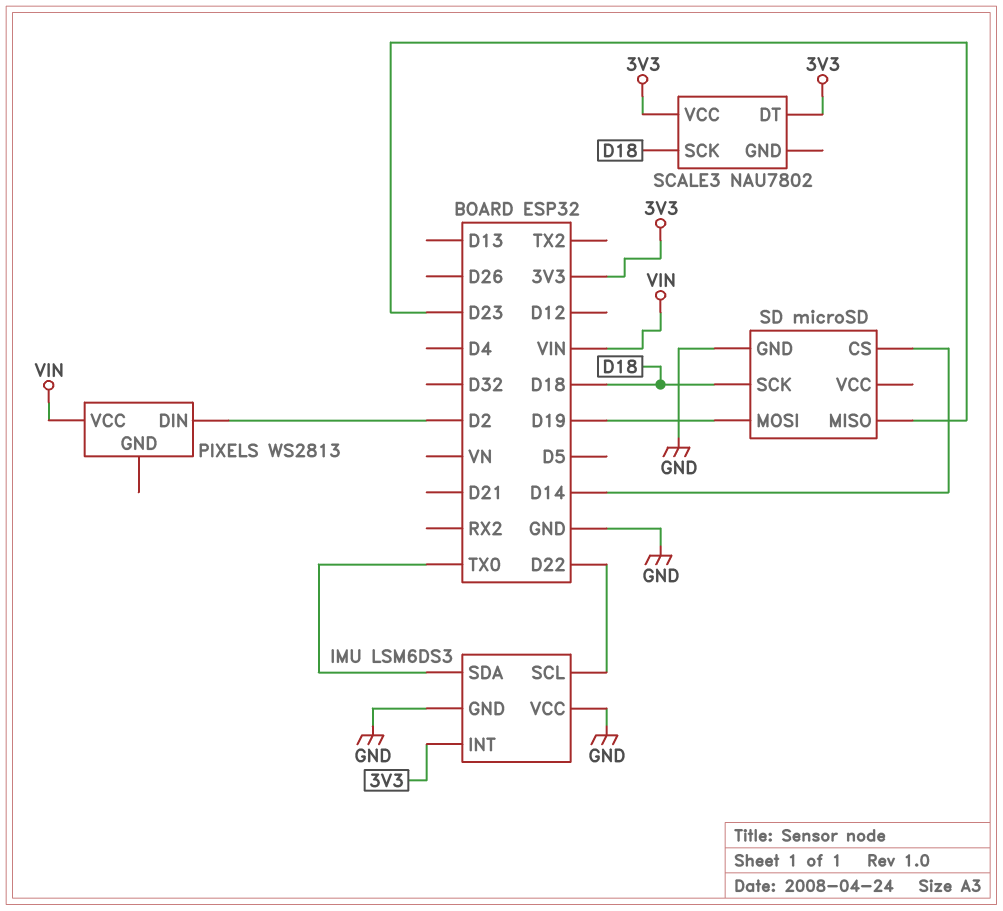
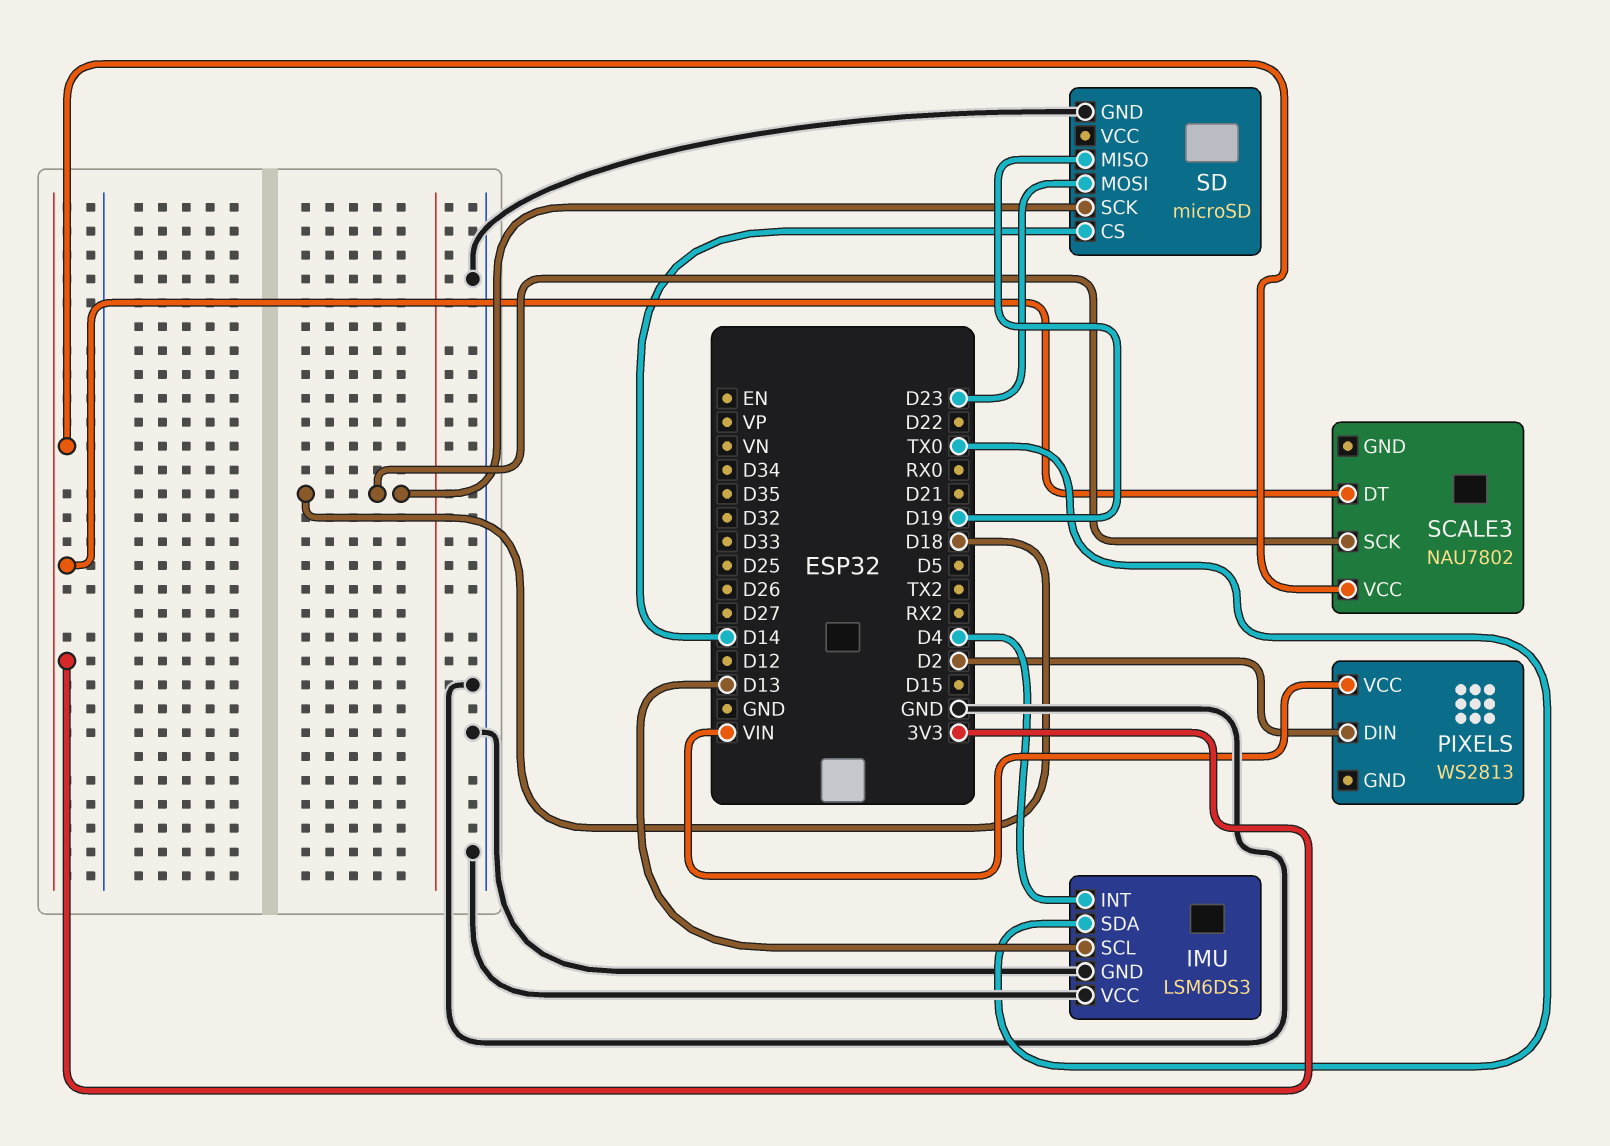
IMU pin INT: 3V3 -> D4
IMU pin SCL: D22 -> D13
SD pin MISO: D23 -> D19
SD pin MOSI: D19 -> D23

